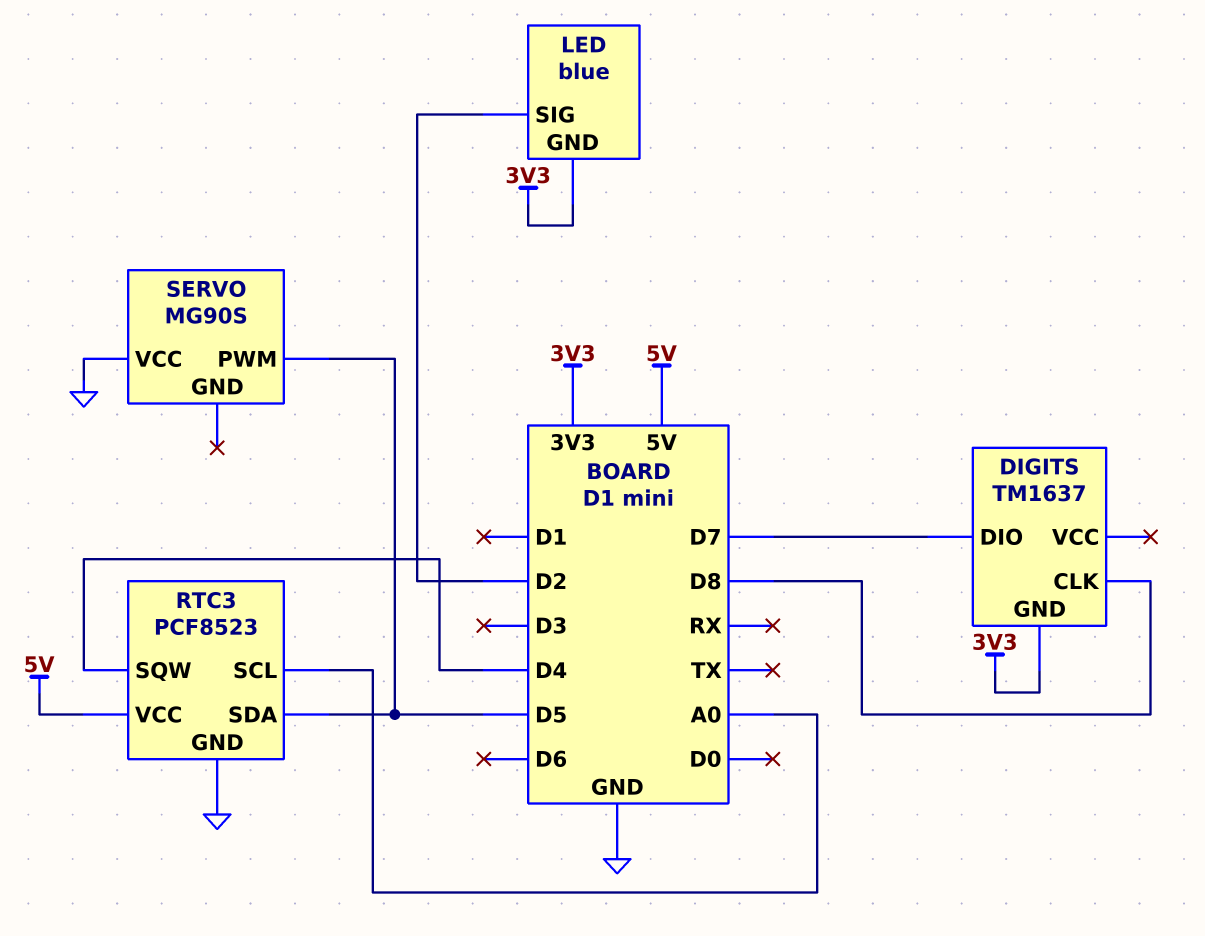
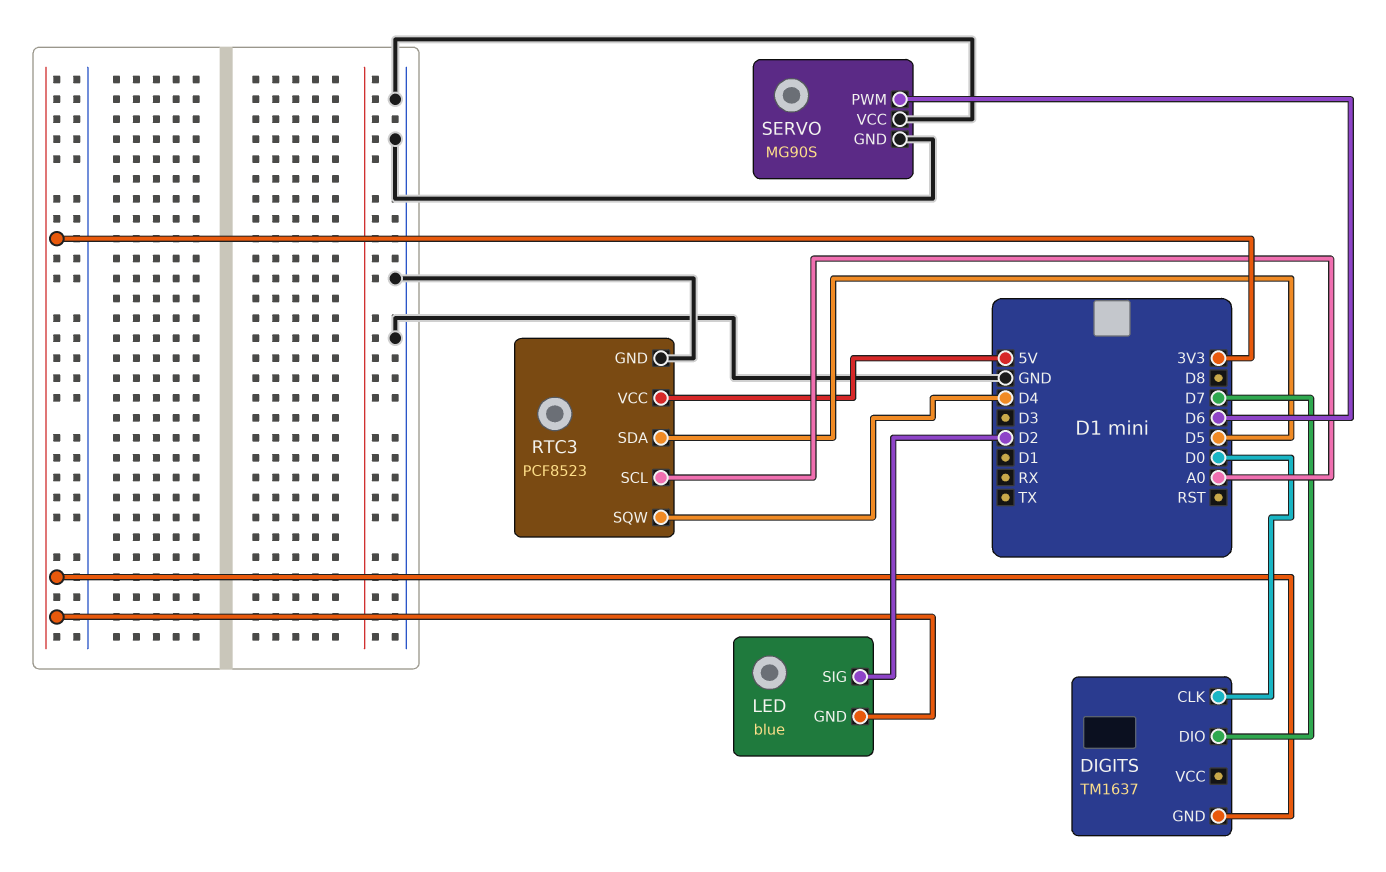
DIGITS pin CLK: D8 -> D0
SERVO pin GND: none -> GND
SERVO pin PWM: D5 -> D6

